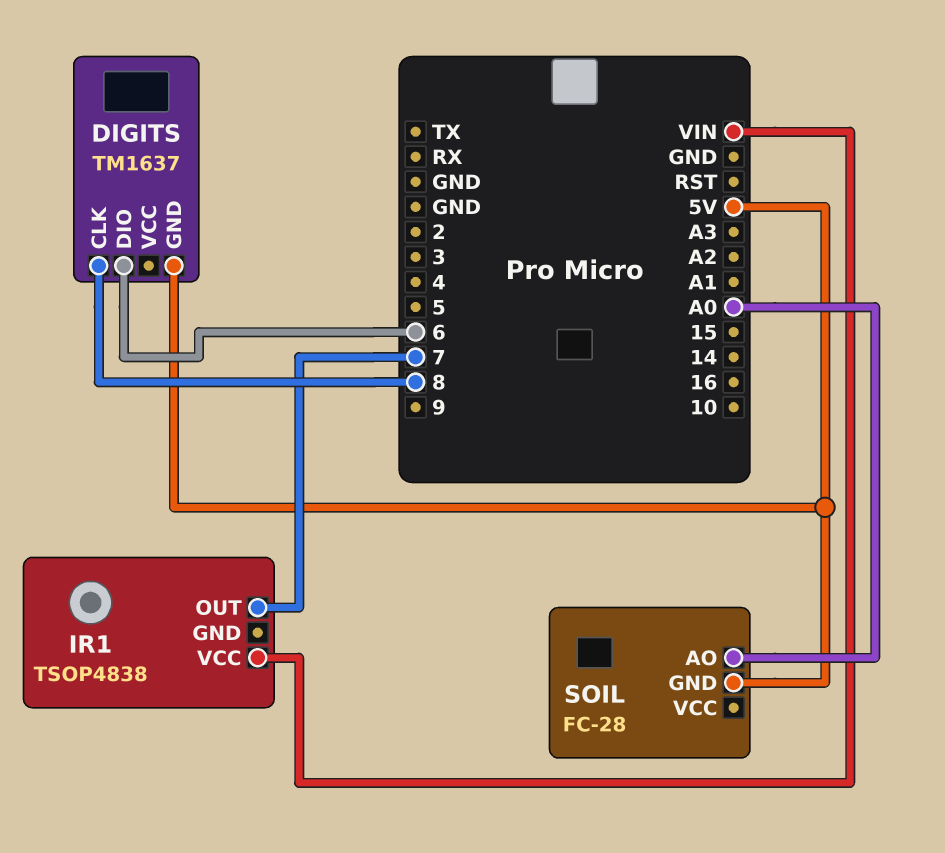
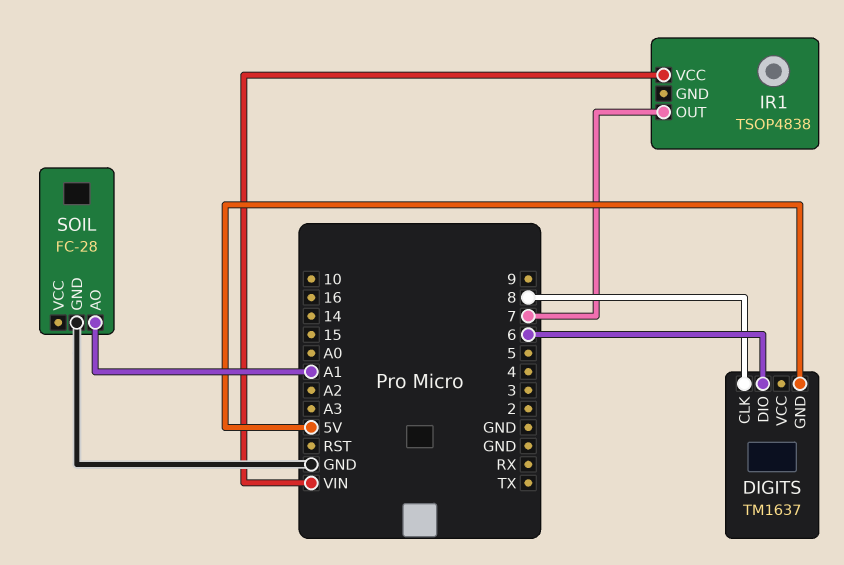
SOIL pin AO: A0 -> A1
SOIL pin GND: 5V -> GND

